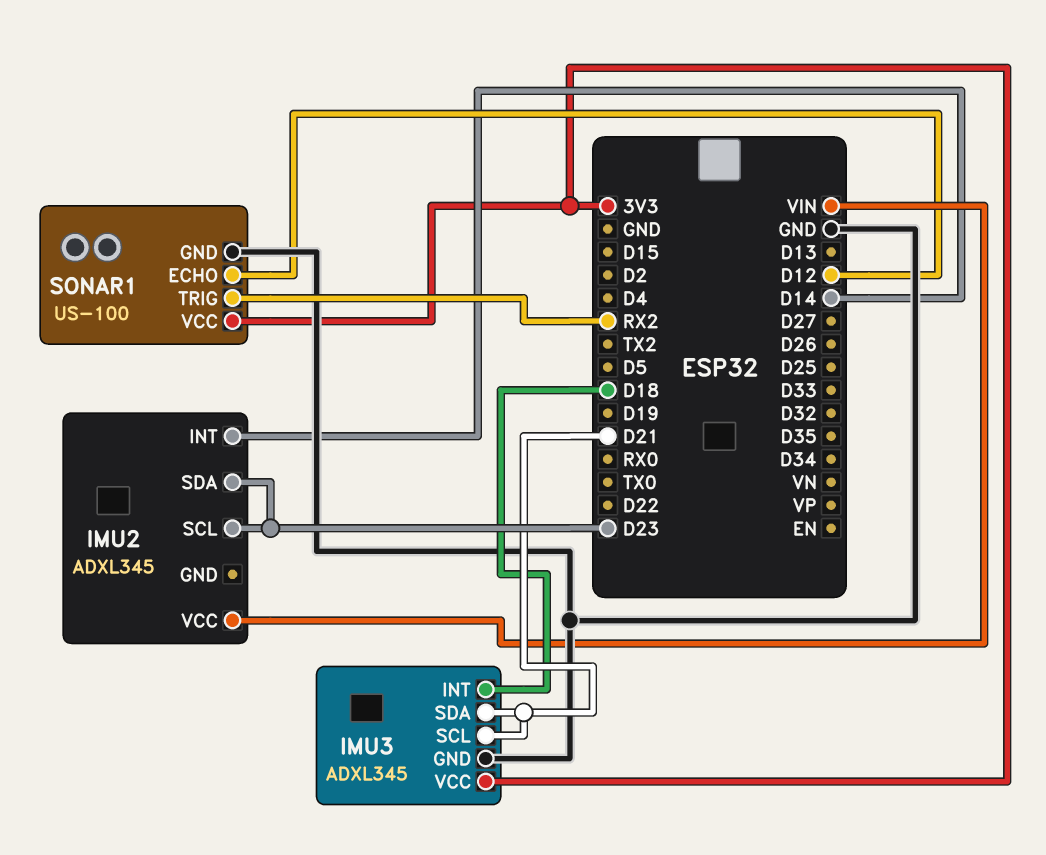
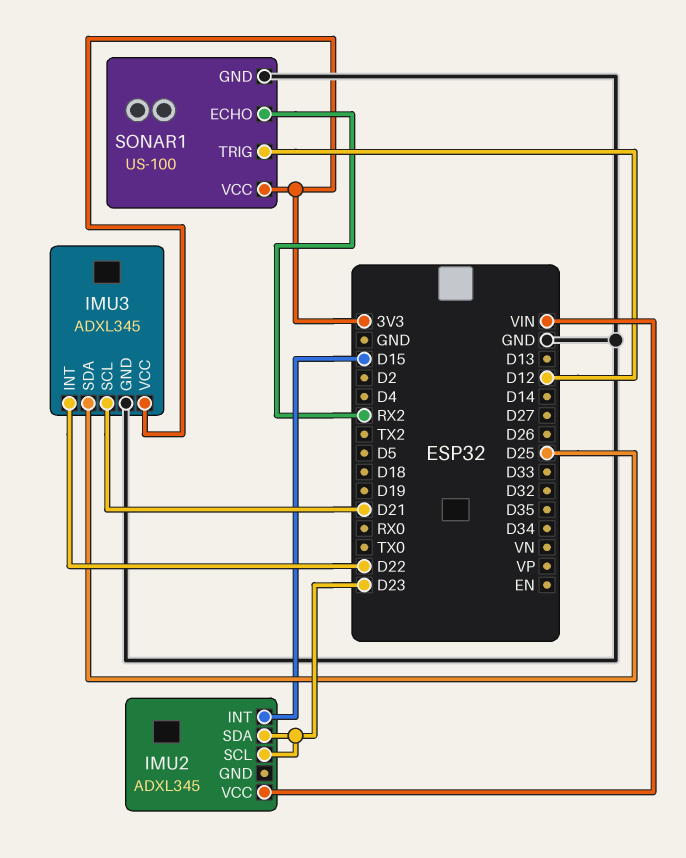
IMU2 pin INT: D14 -> D15
IMU3 pin INT: D18 -> D22
IMU3 pin SDA: D21 -> D25
SONAR1 pin ECHO: D12 -> RX2
SONAR1 pin TRIG: RX2 -> D12

